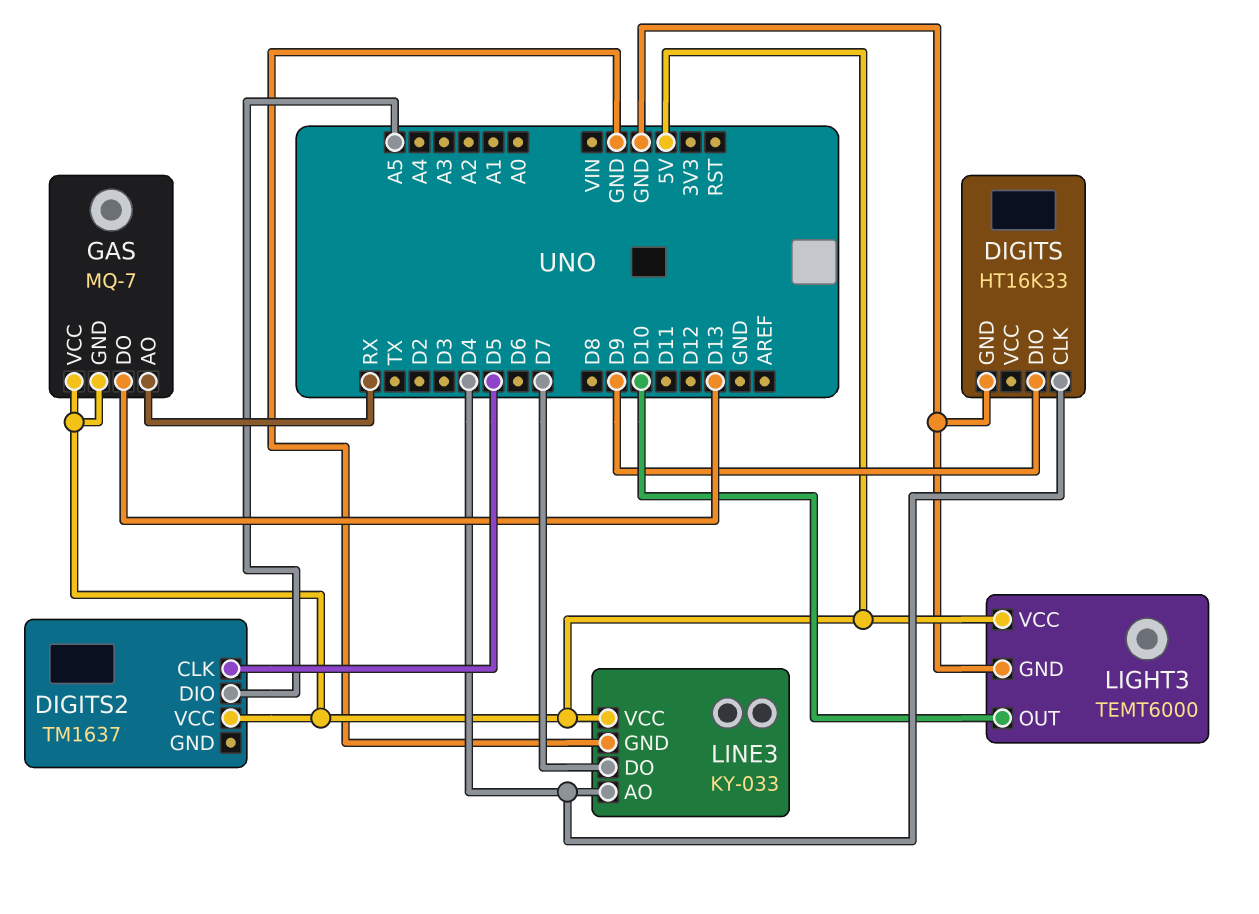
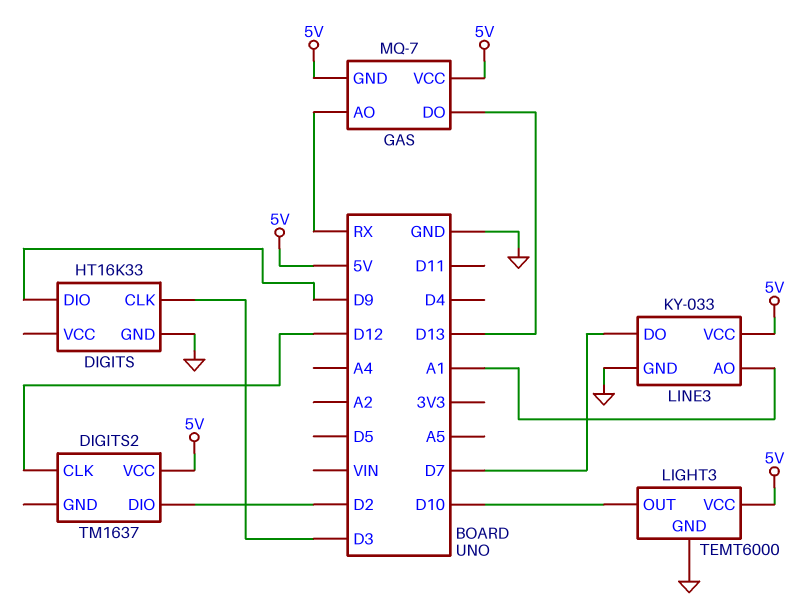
DIGITS pin CLK: D4 -> D3
DIGITS2 pin CLK: D5 -> D12
DIGITS2 pin DIO: A5 -> D2
LINE3 pin AO: D4 -> A1

